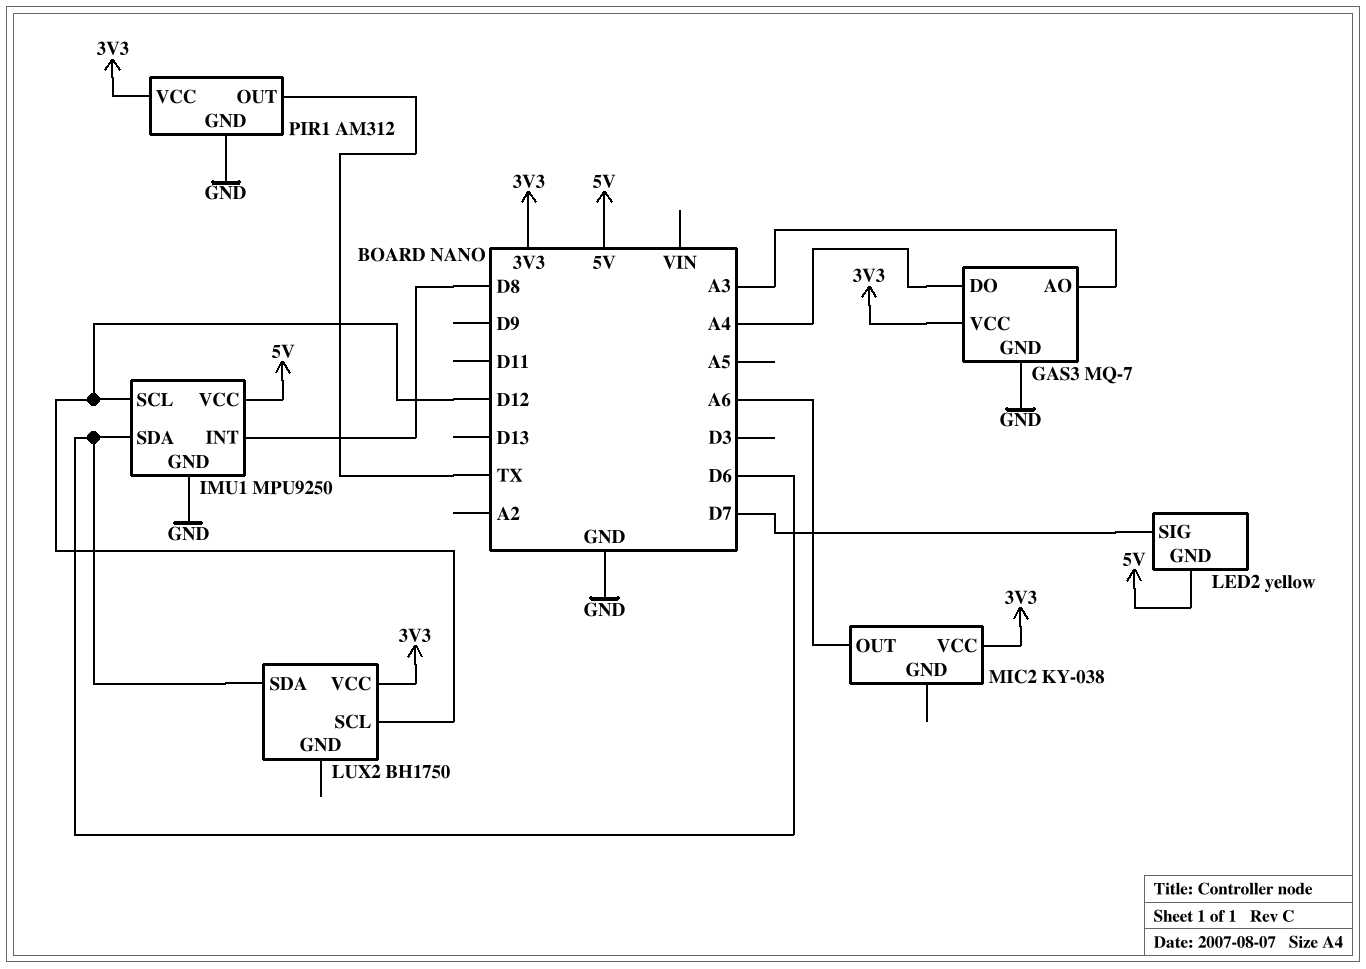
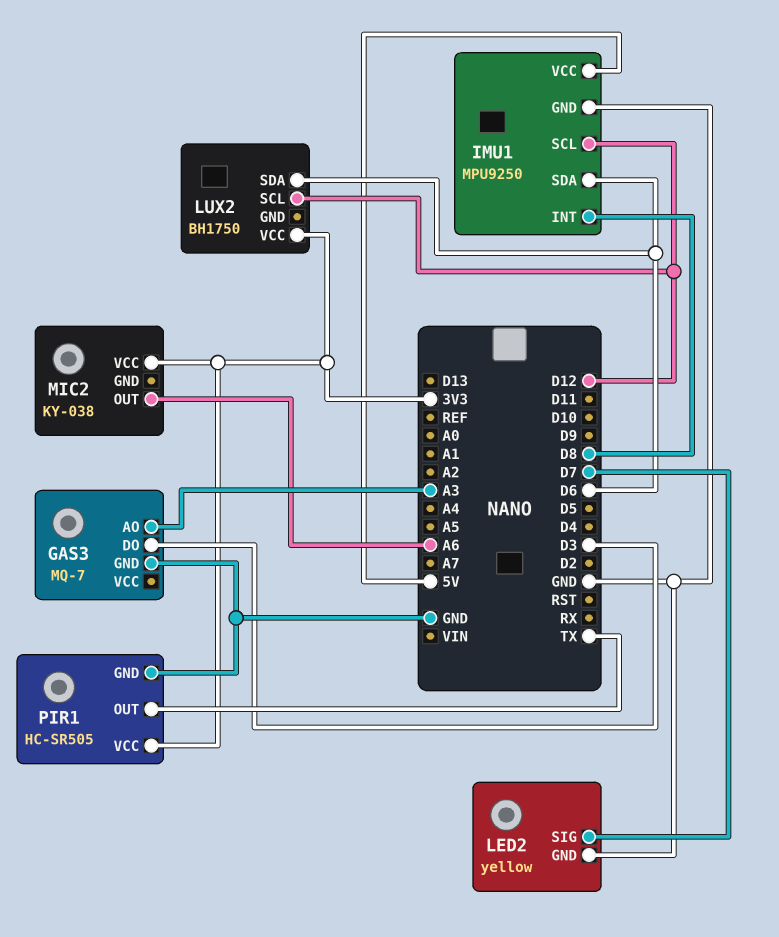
GAS3 pin DO: A4 -> D3
GAS3 pin VCC: 3V3 -> none
LED2 pin GND: 5V -> GND
PIR1: AM312 -> HC-SR505

